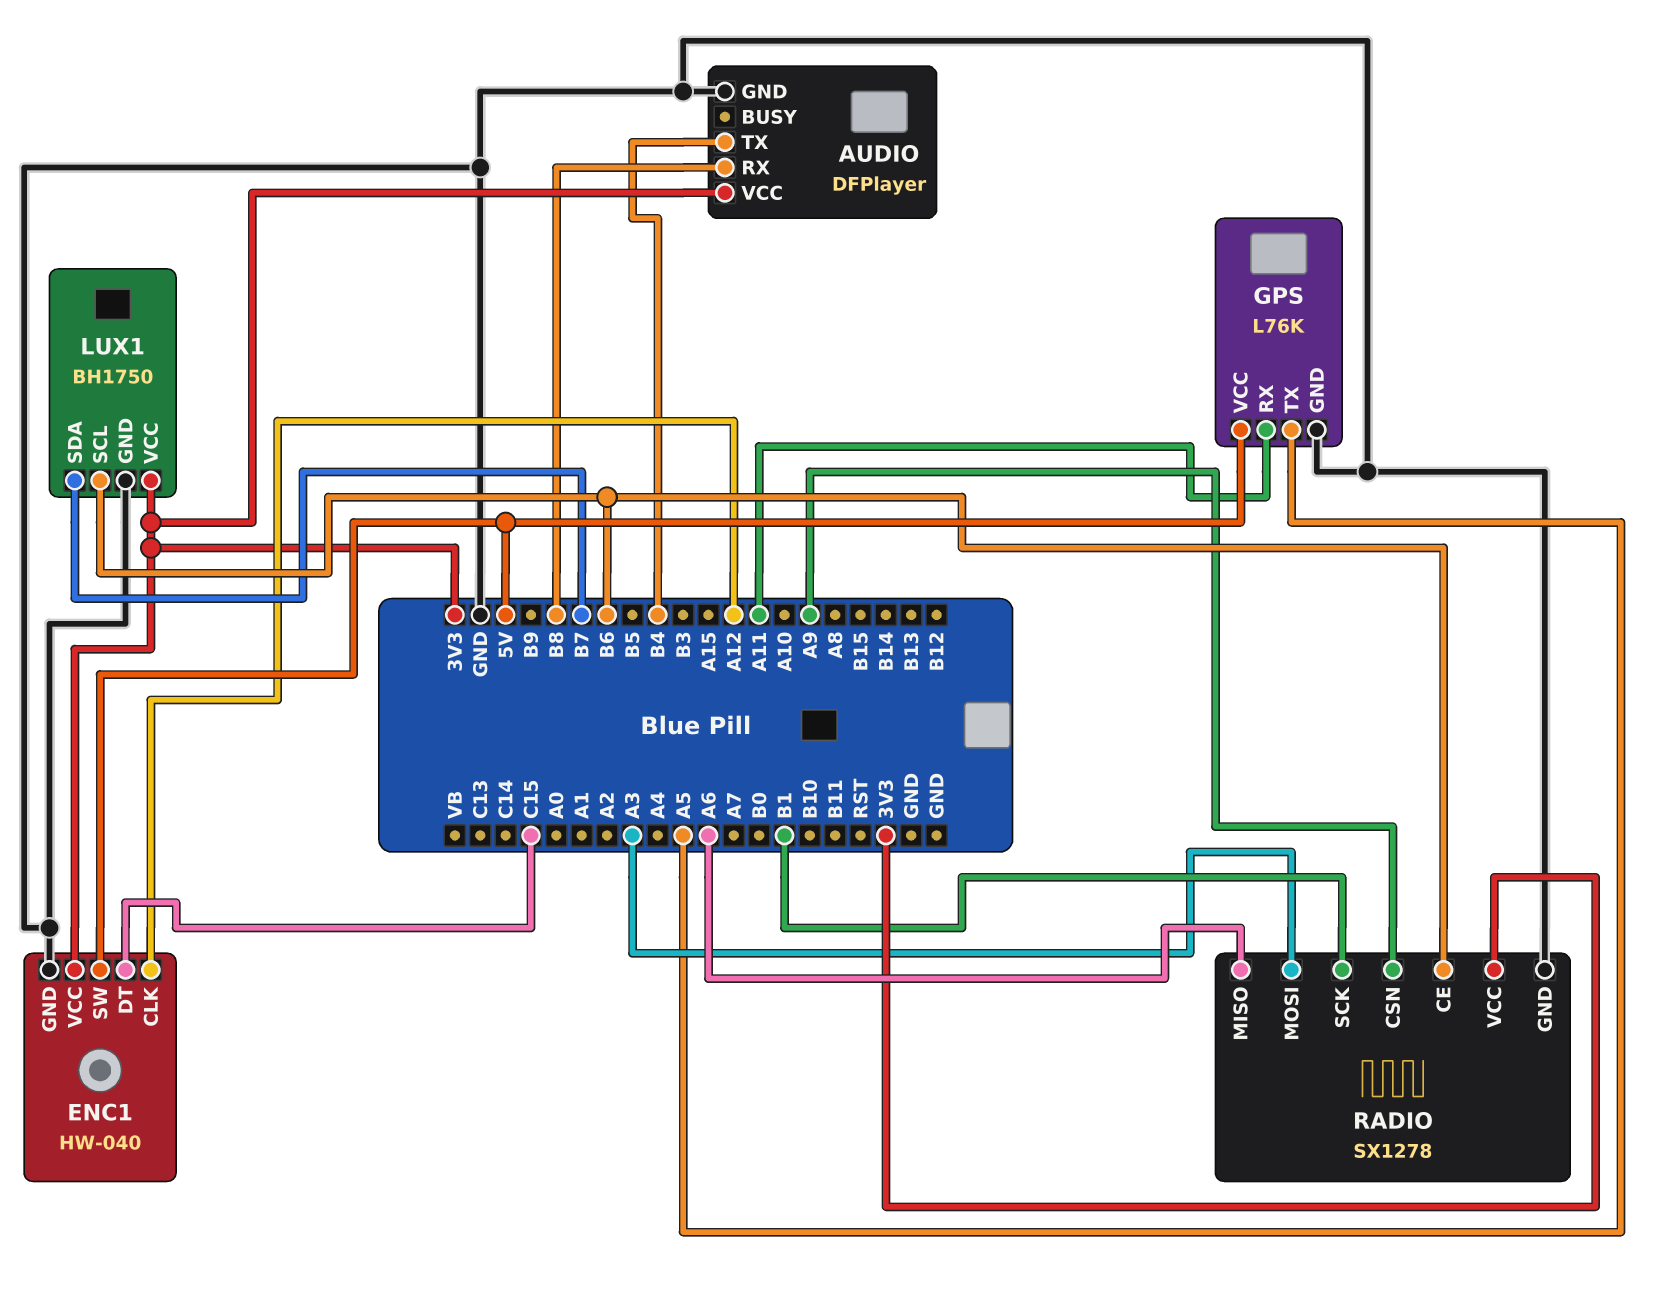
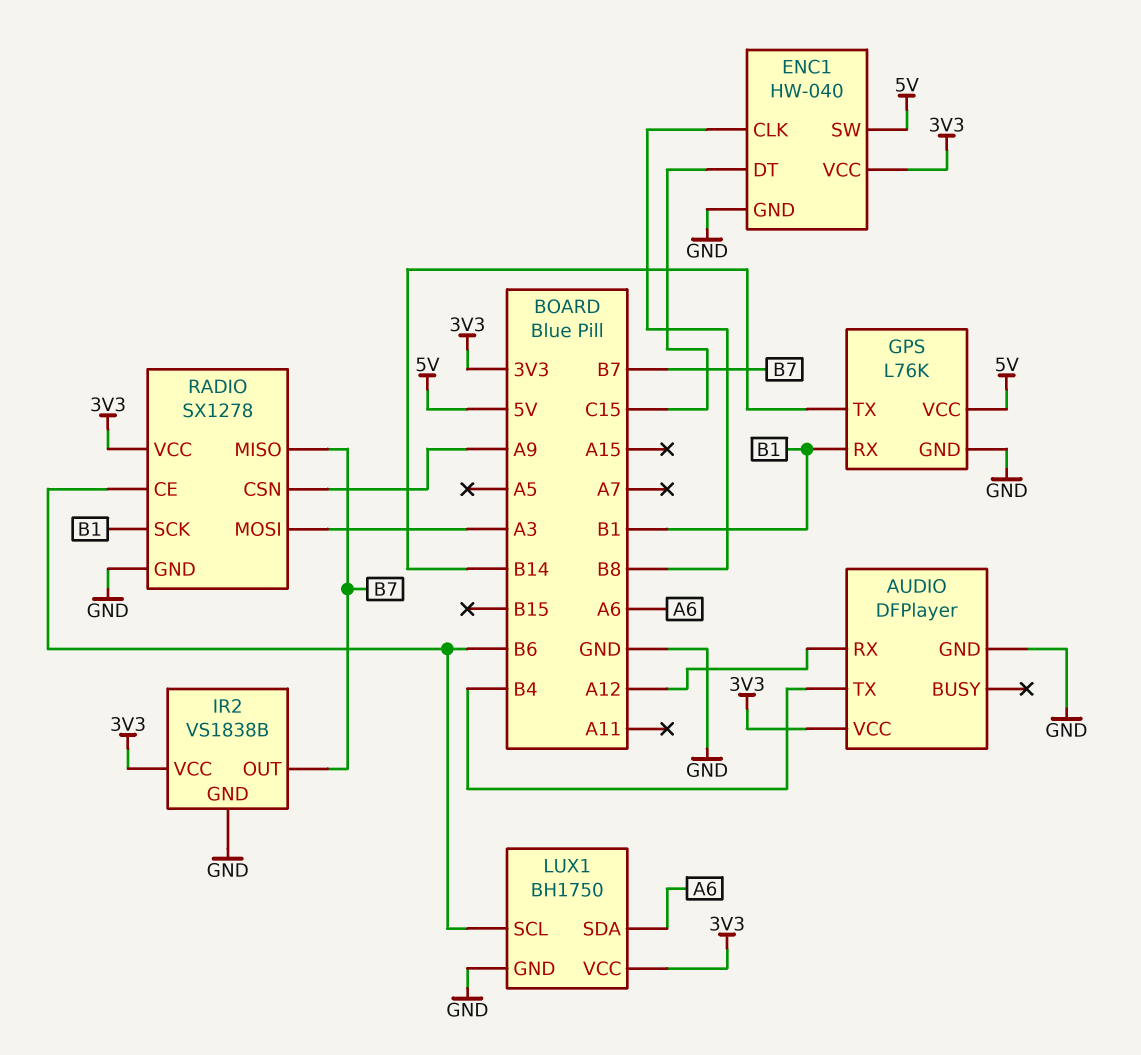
AUDIO pin RX: B8 -> A12
ENC1 pin CLK: A12 -> B8
GPS pin RX: A11 -> B1
GPS pin TX: A5 -> B14
IR2: none -> VS1838B
IR2 pin GND: none -> GND
IR2 pin OUT: none -> B7
IR2 pin VCC: none -> 3V3
LUX1 pin SDA: B7 -> A6
RADIO pin MISO: A6 -> B7

